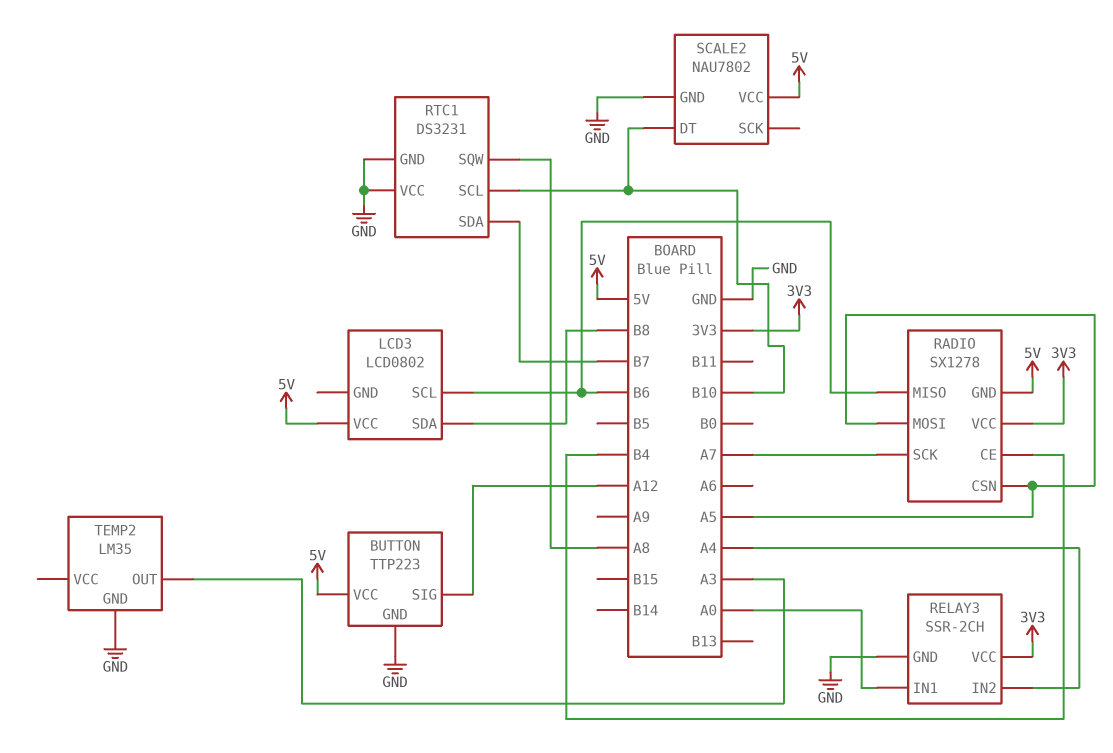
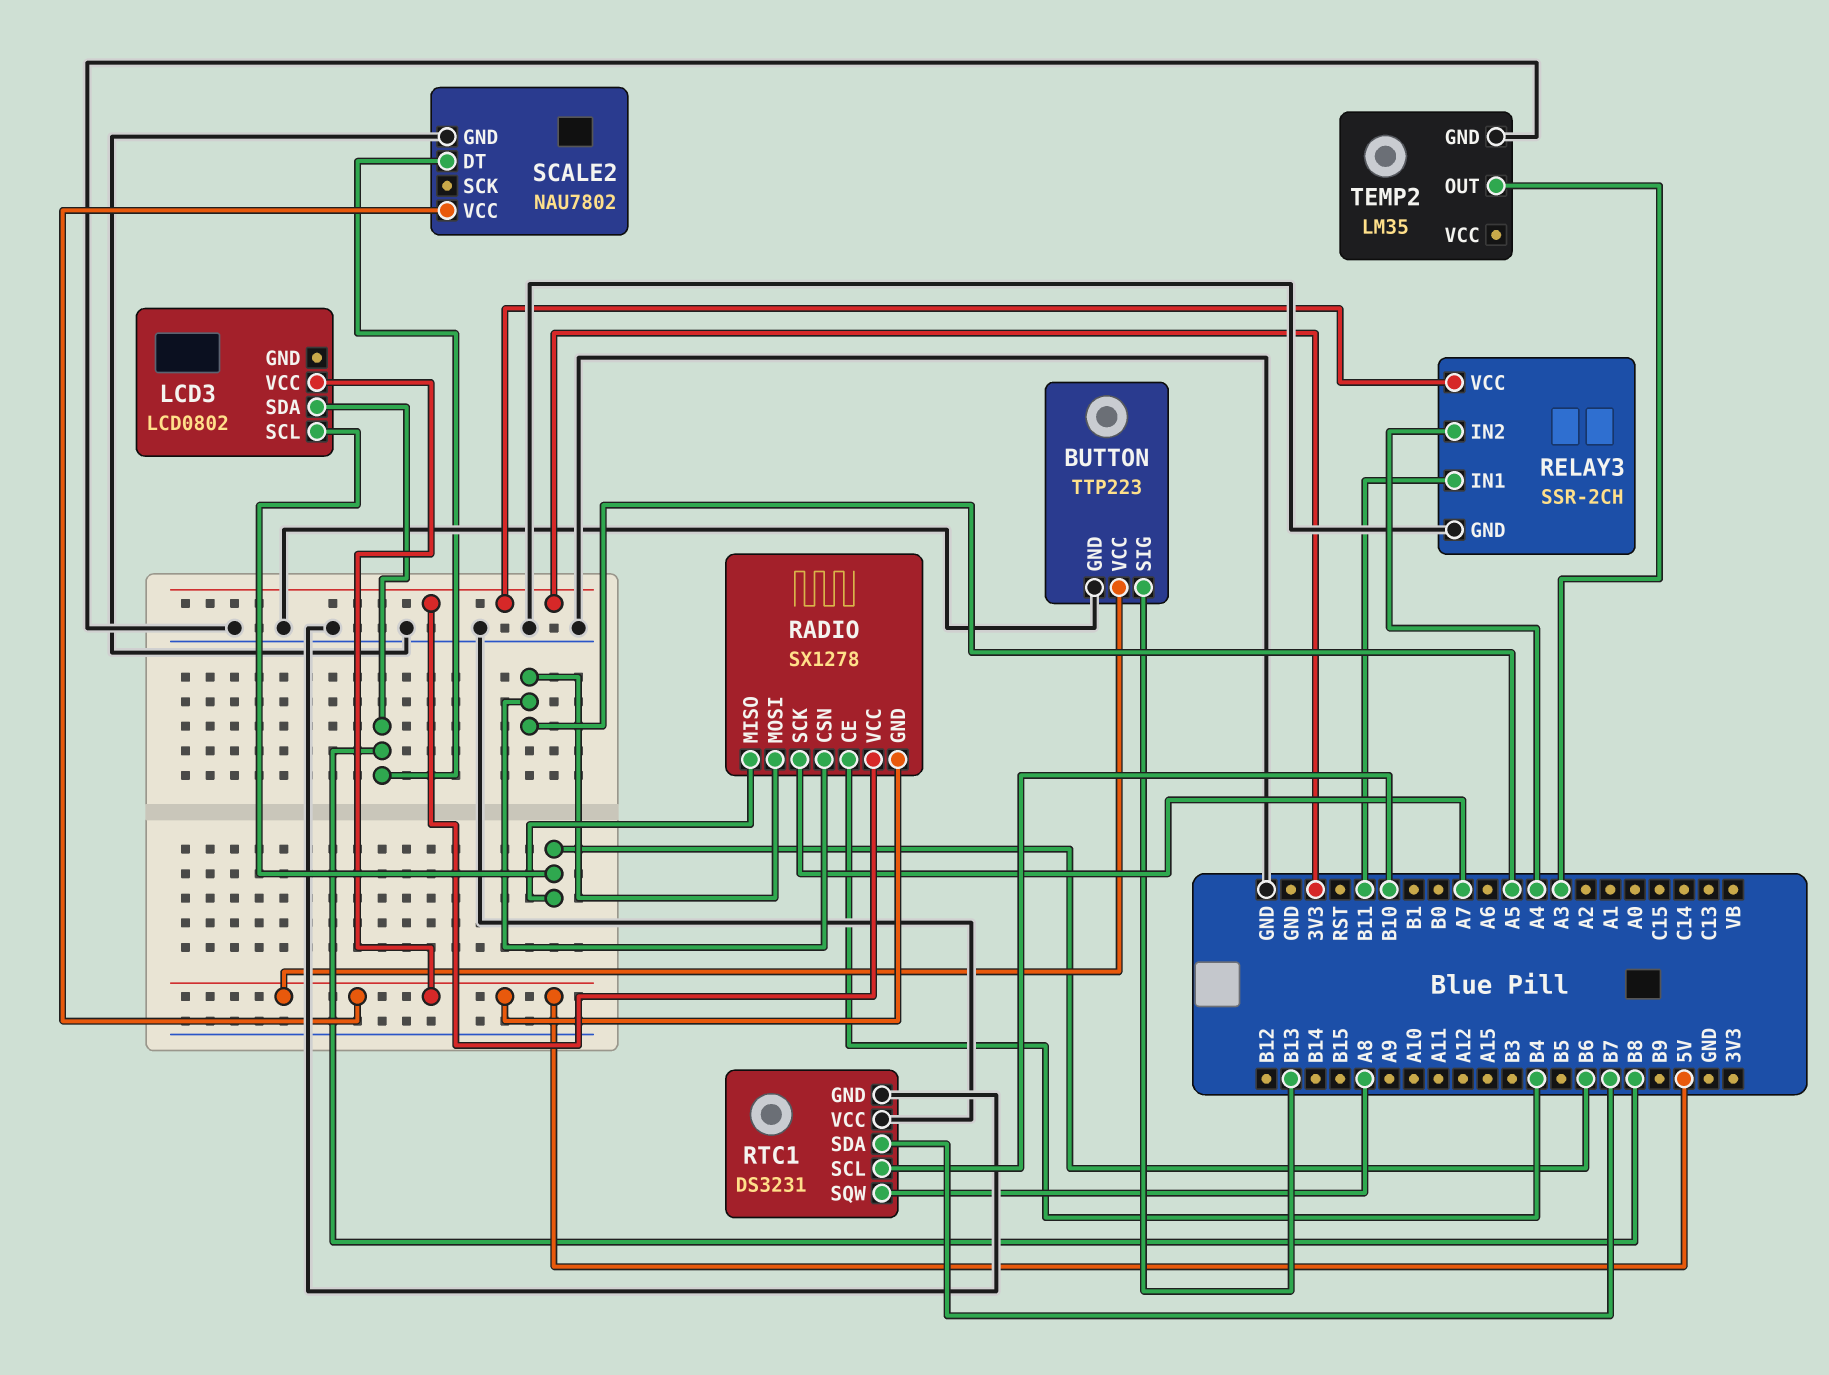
BUTTON pin SIG: A12 -> B13
RELAY3 pin IN1: A0 -> B11
SCALE2 pin DT: B10 -> B8

